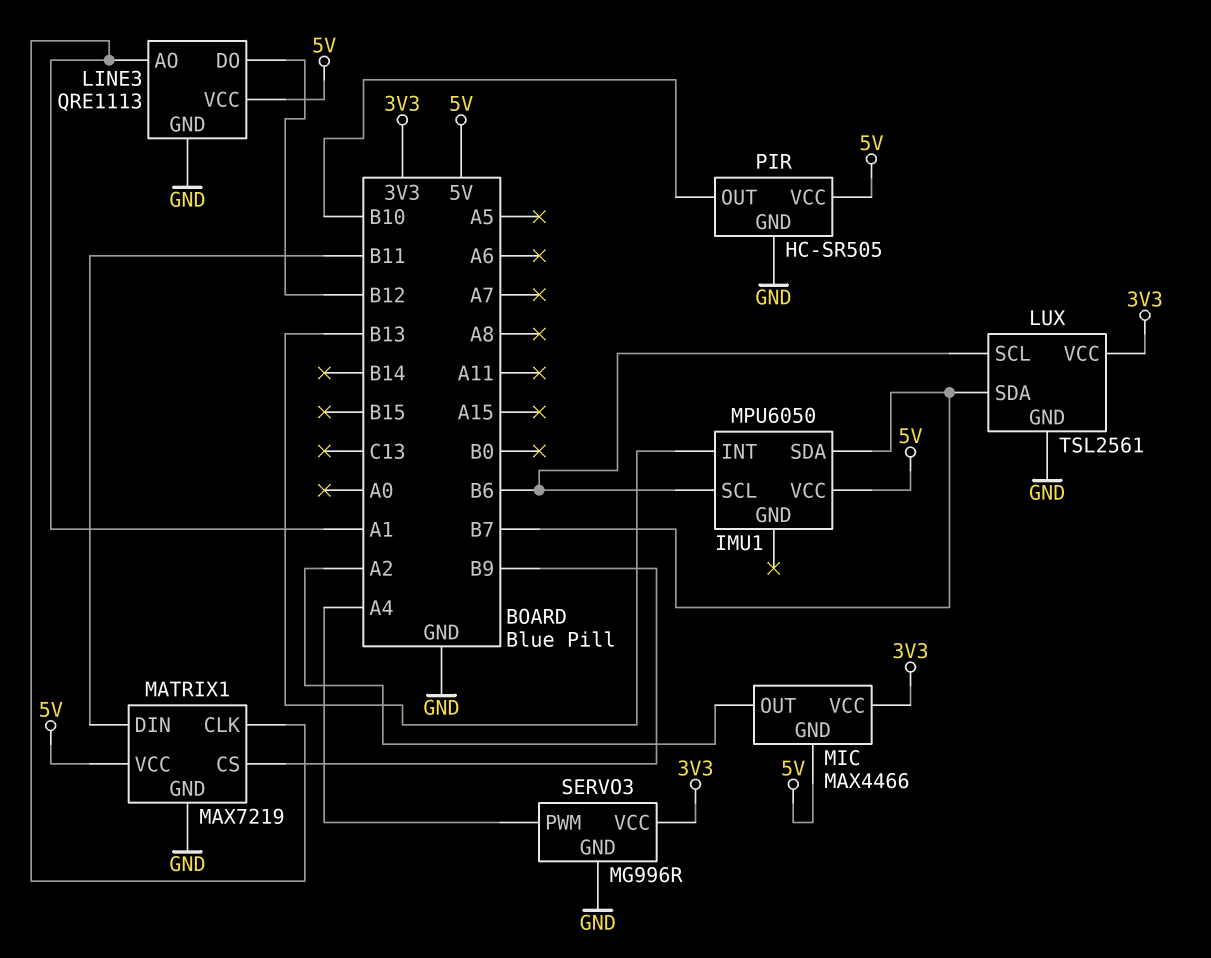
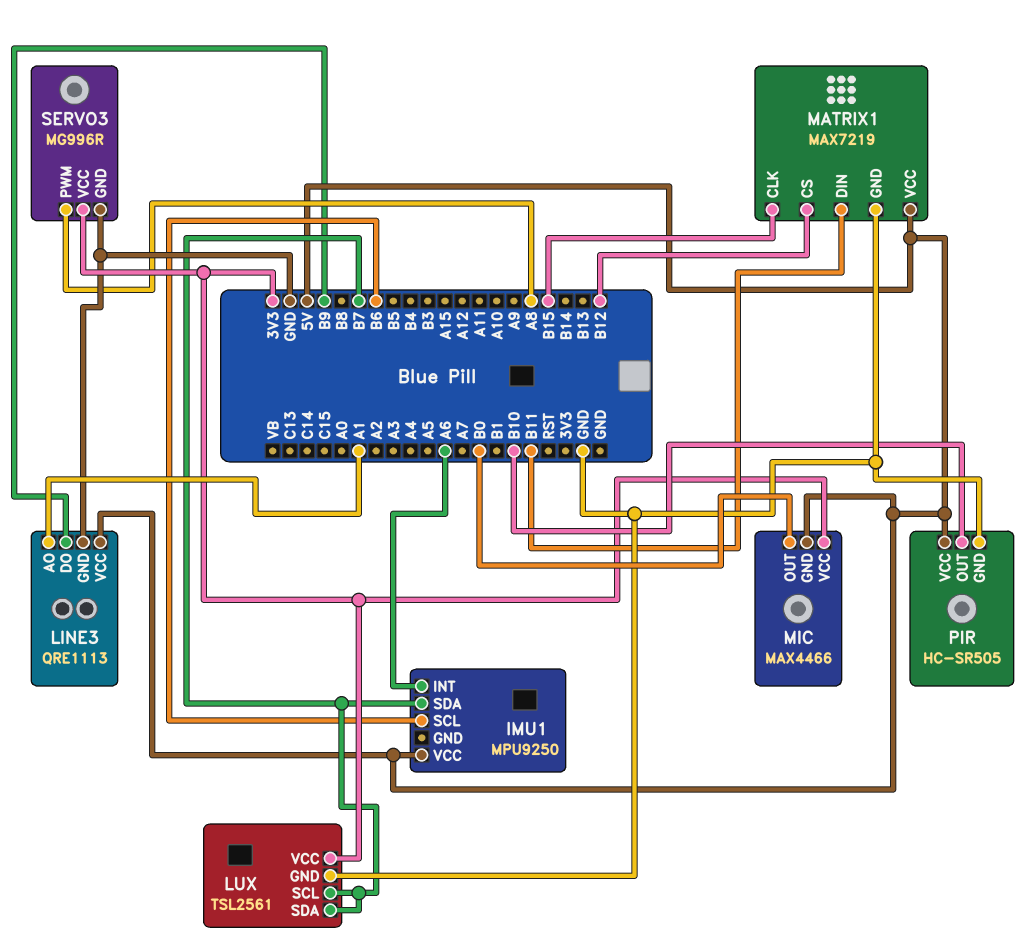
IMU1: MPU6050 -> MPU9250
IMU1 pin INT: B13 -> A6
LINE3 pin DO: B12 -> B9
LUX pin SCL: B6 -> B7
MATRIX1 pin CLK: A1 -> B15
MATRIX1 pin CS: B9 -> B12
MIC pin OUT: A2 -> B0
SERVO3 pin PWM: A4 -> A8

